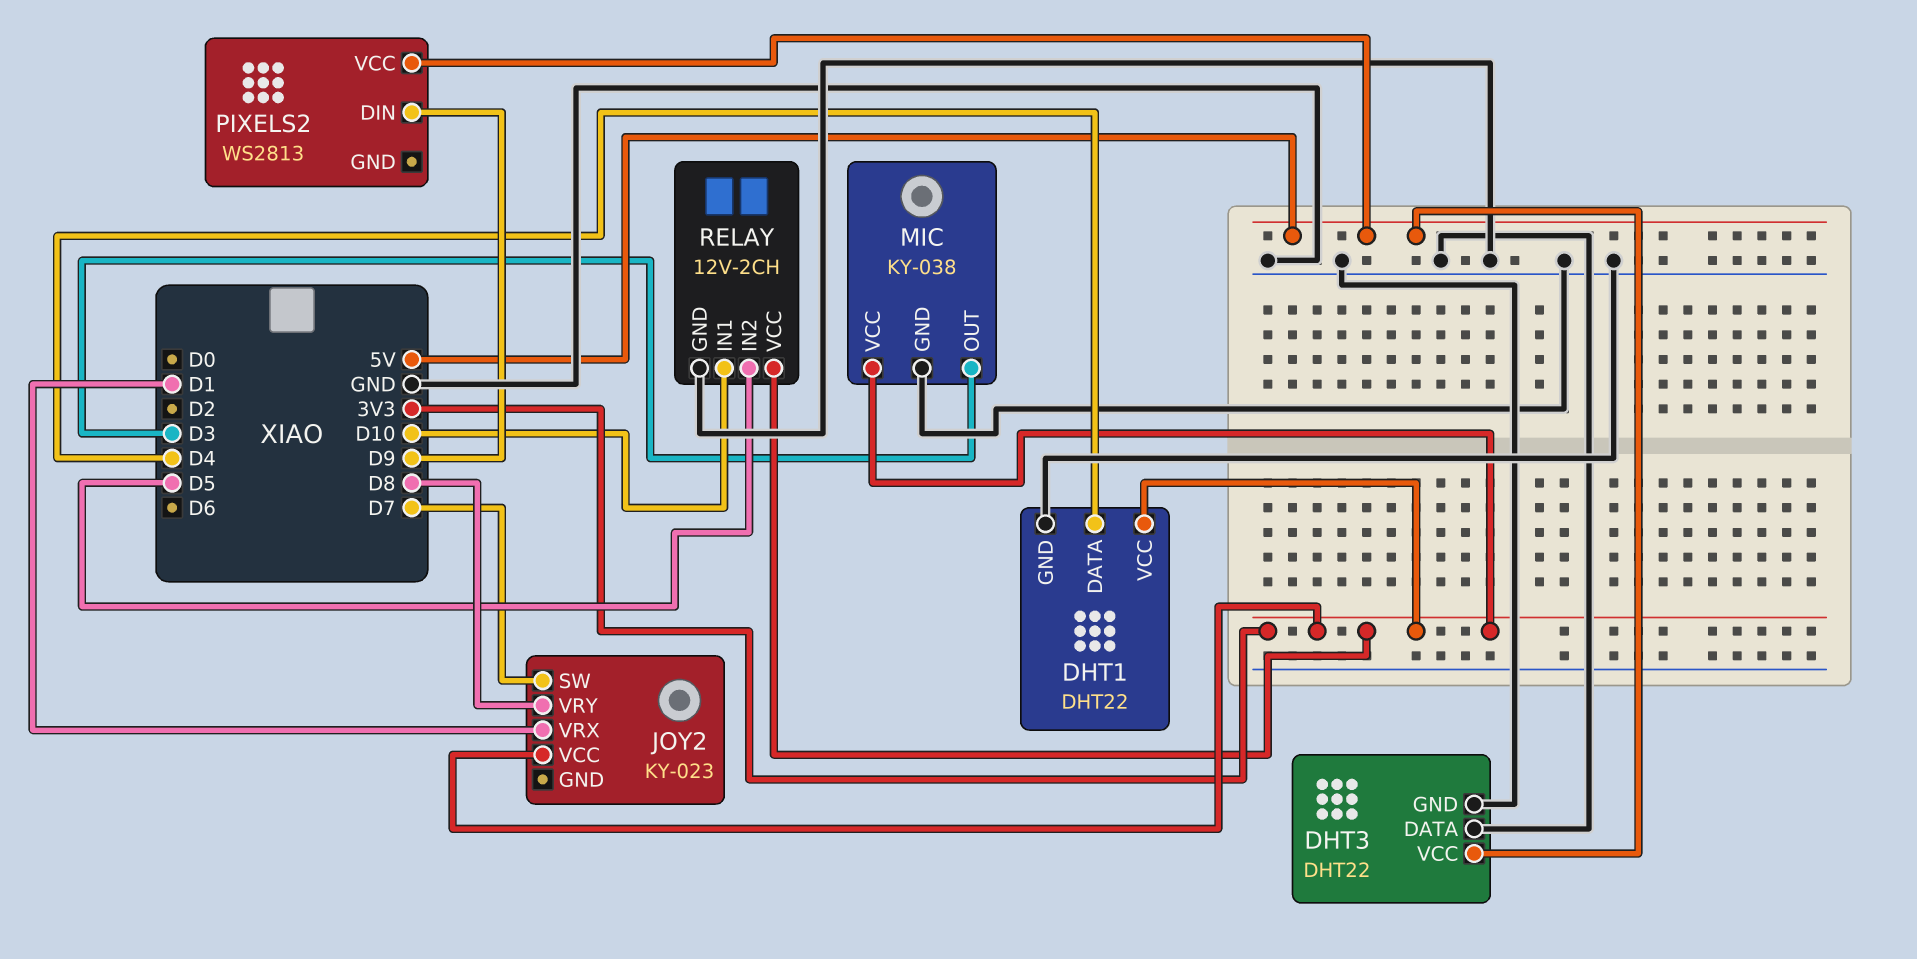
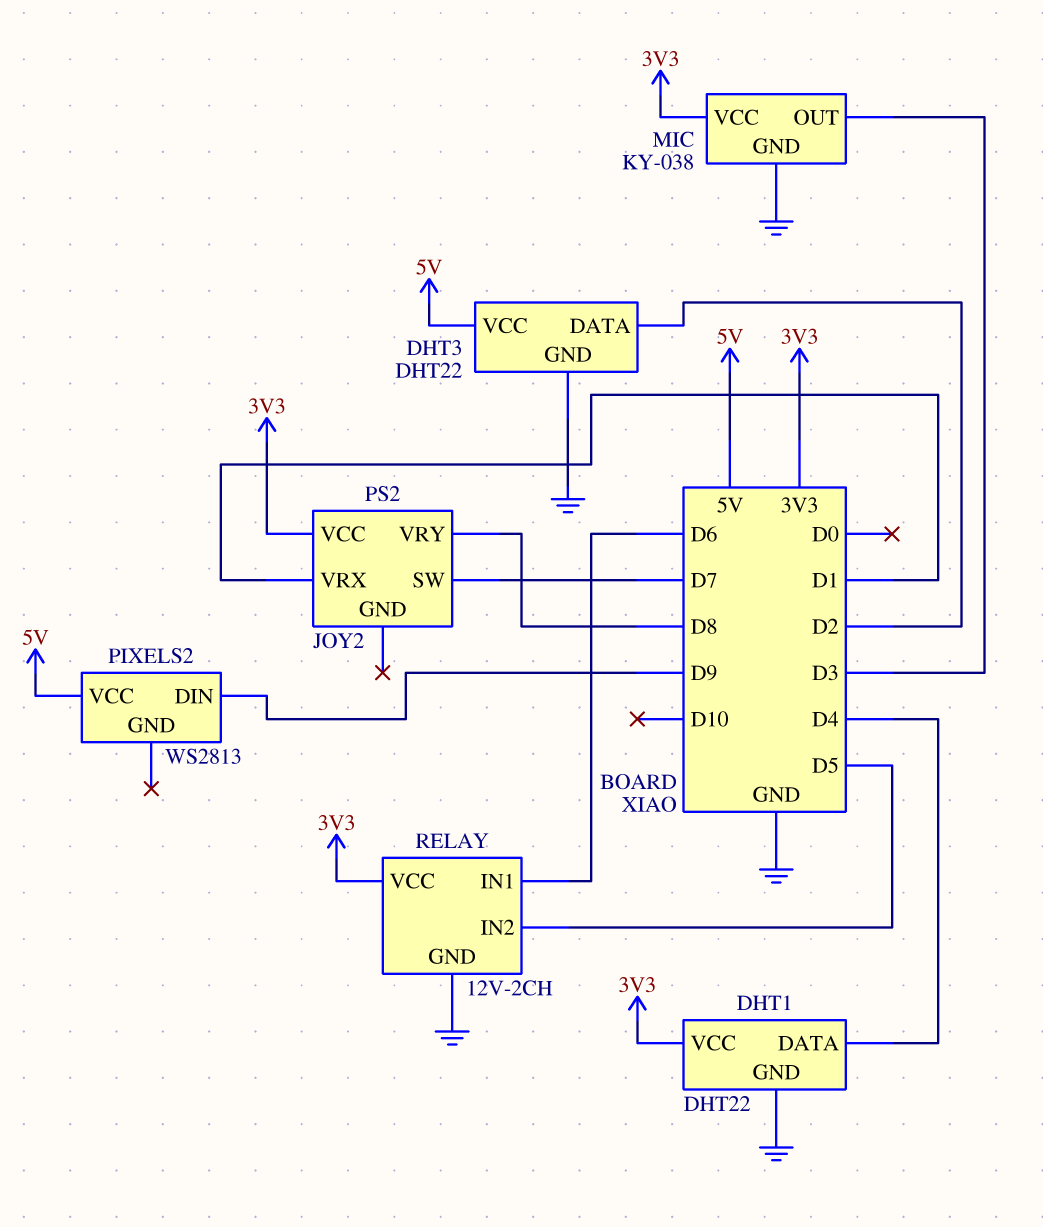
DHT3 pin DATA: GND -> D2
JOY2: KY-023 -> PS2
RELAY pin IN1: D10 -> D6

